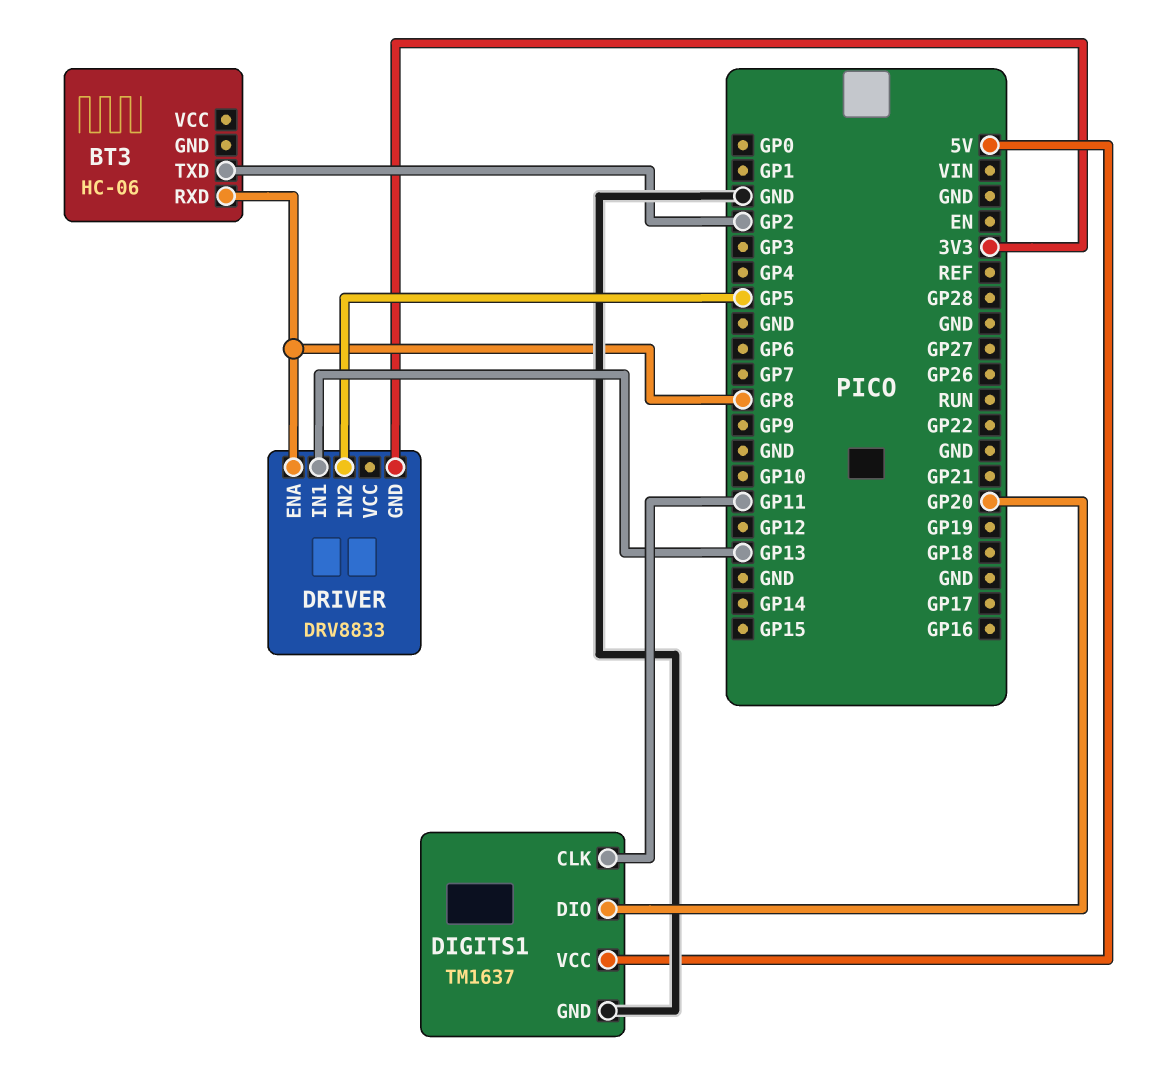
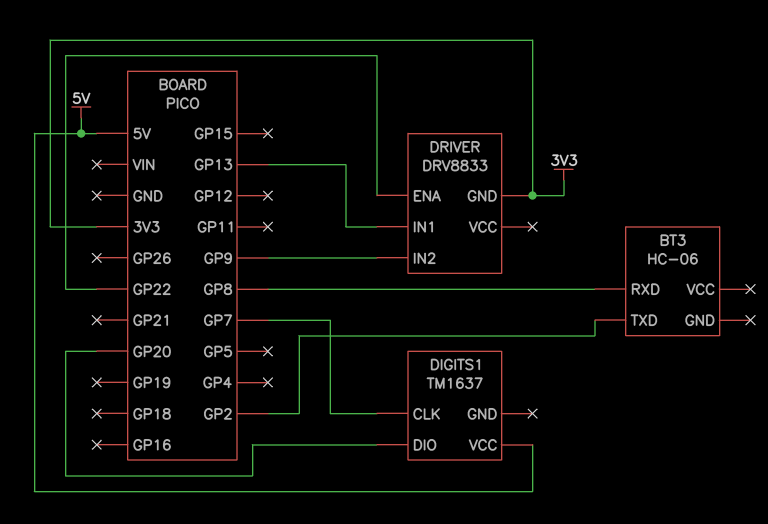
DIGITS1 pin CLK: GP11 -> GP7
DIGITS1 pin GND: GND -> none
DRIVER pin ENA: GP8 -> GP22
DRIVER pin IN2: GP5 -> GP9

